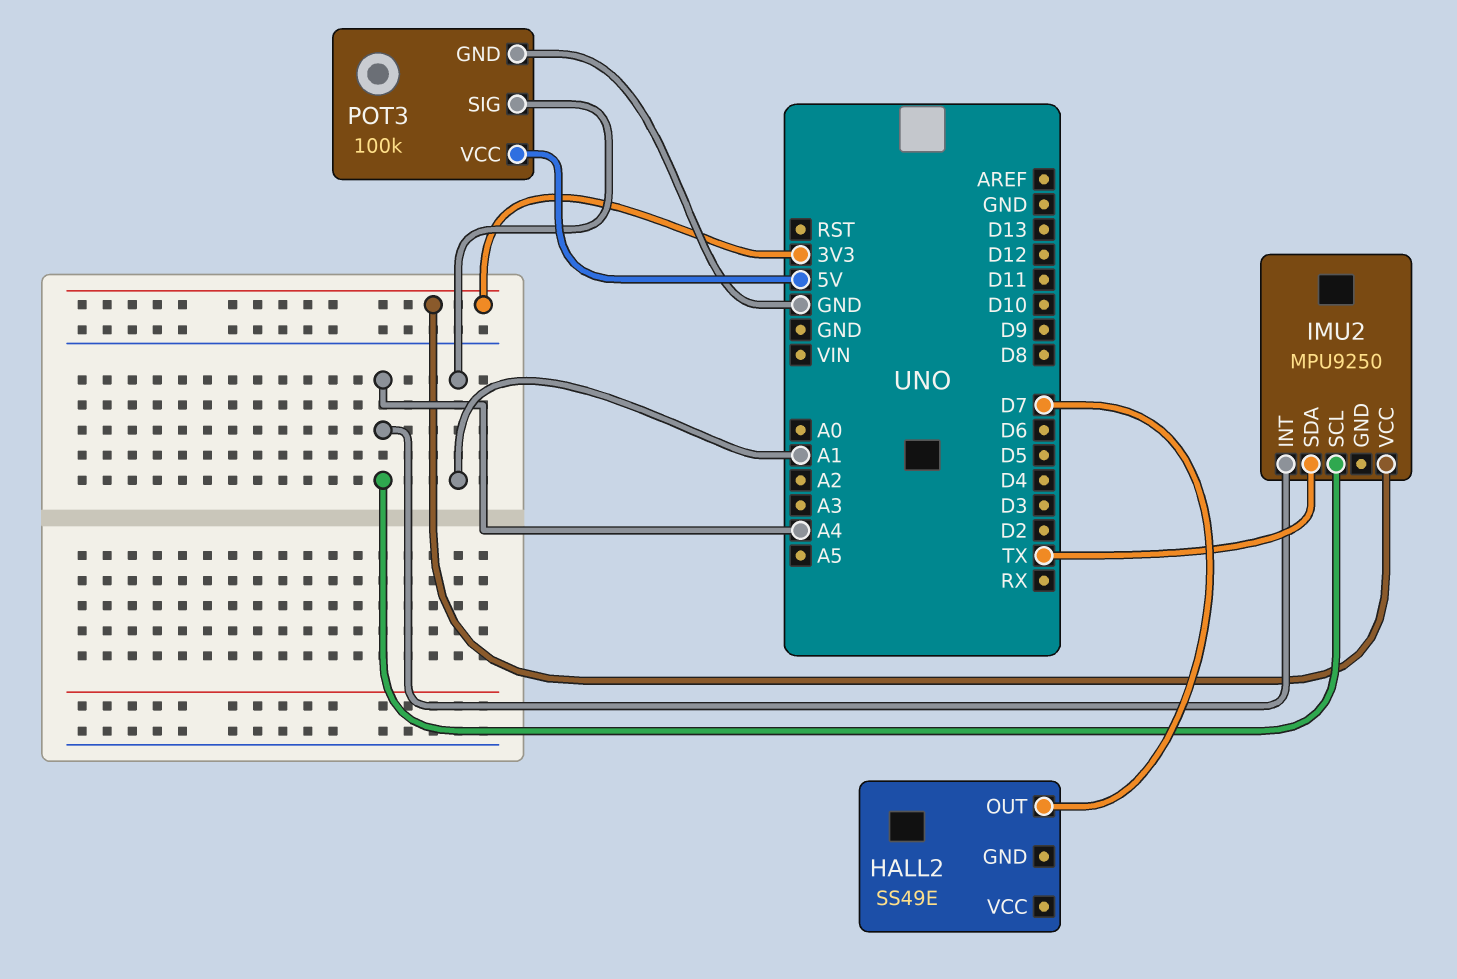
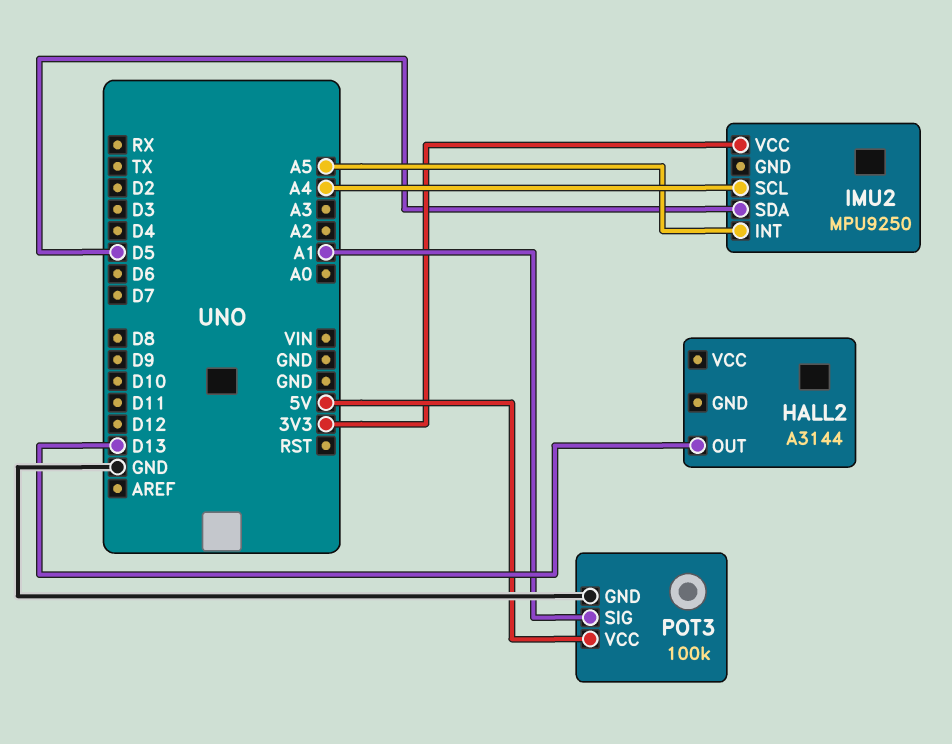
HALL2: SS49E -> A3144
HALL2 pin OUT: D7 -> D13
IMU2 pin INT: A4 -> A5
IMU2 pin SDA: TX -> D5

